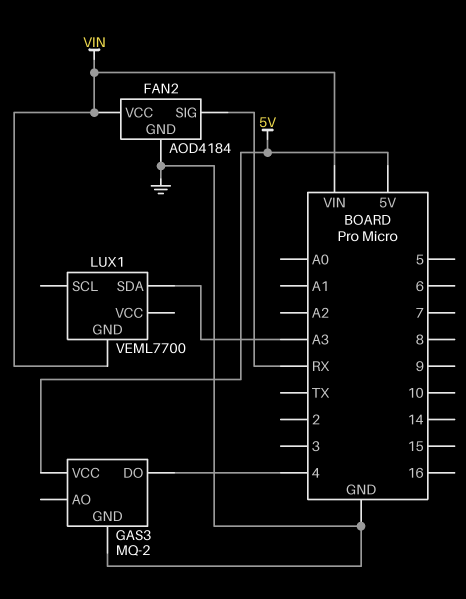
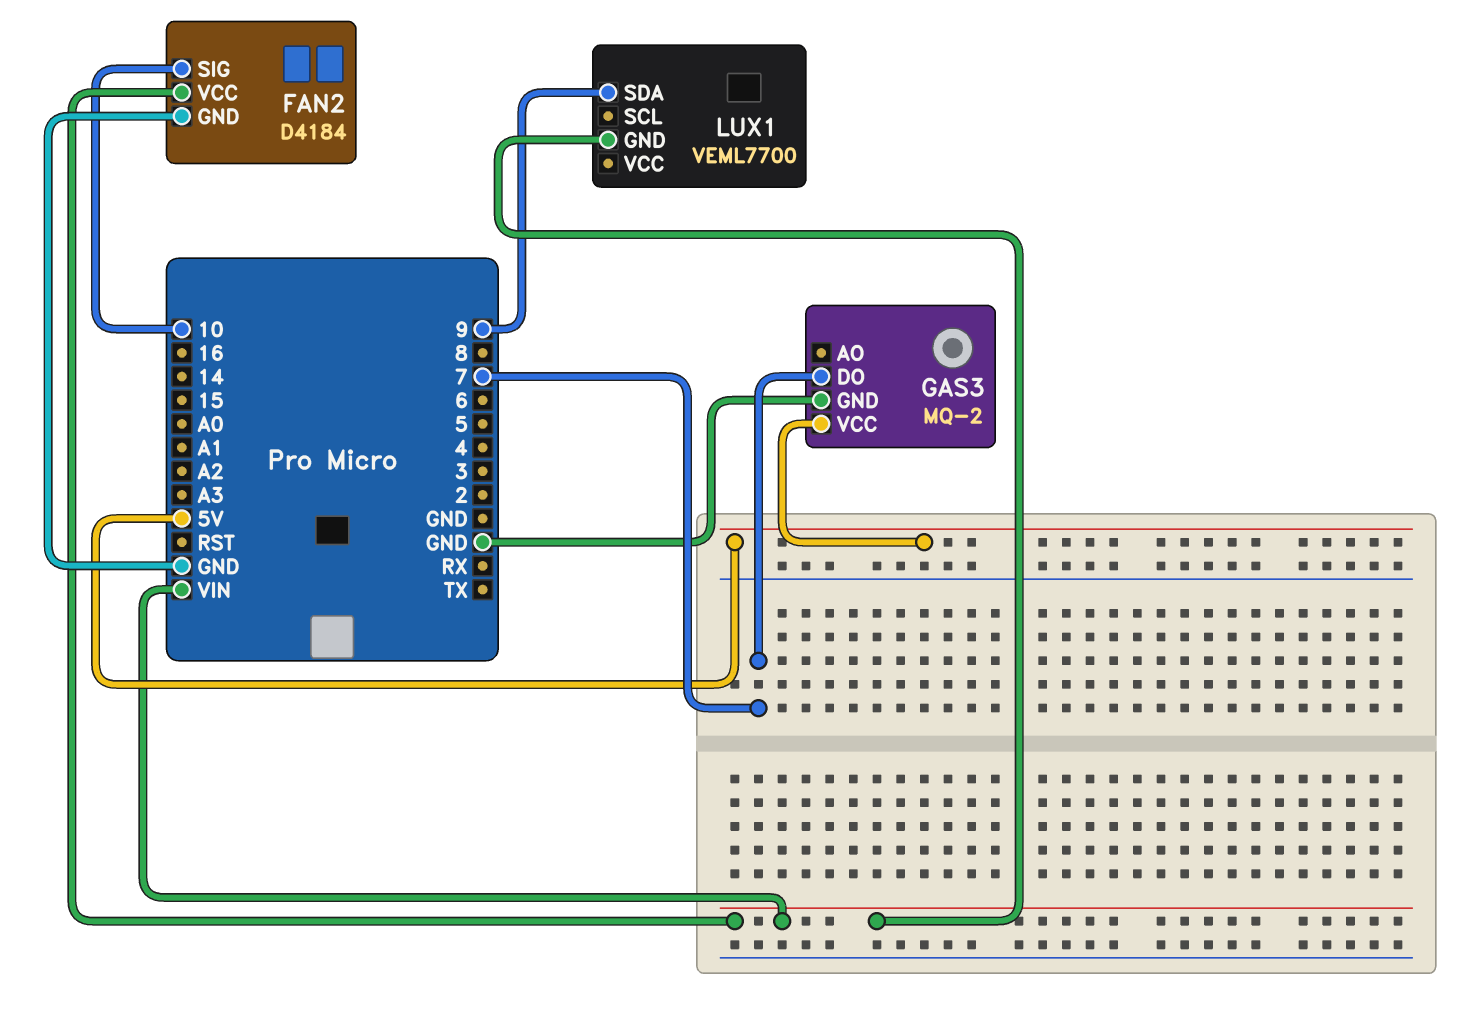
FAN2: AOD4184 -> D4184
FAN2 pin SIG: RX -> 10
GAS3 pin DO: 4 -> 7
LUX1 pin SDA: A3 -> 9

